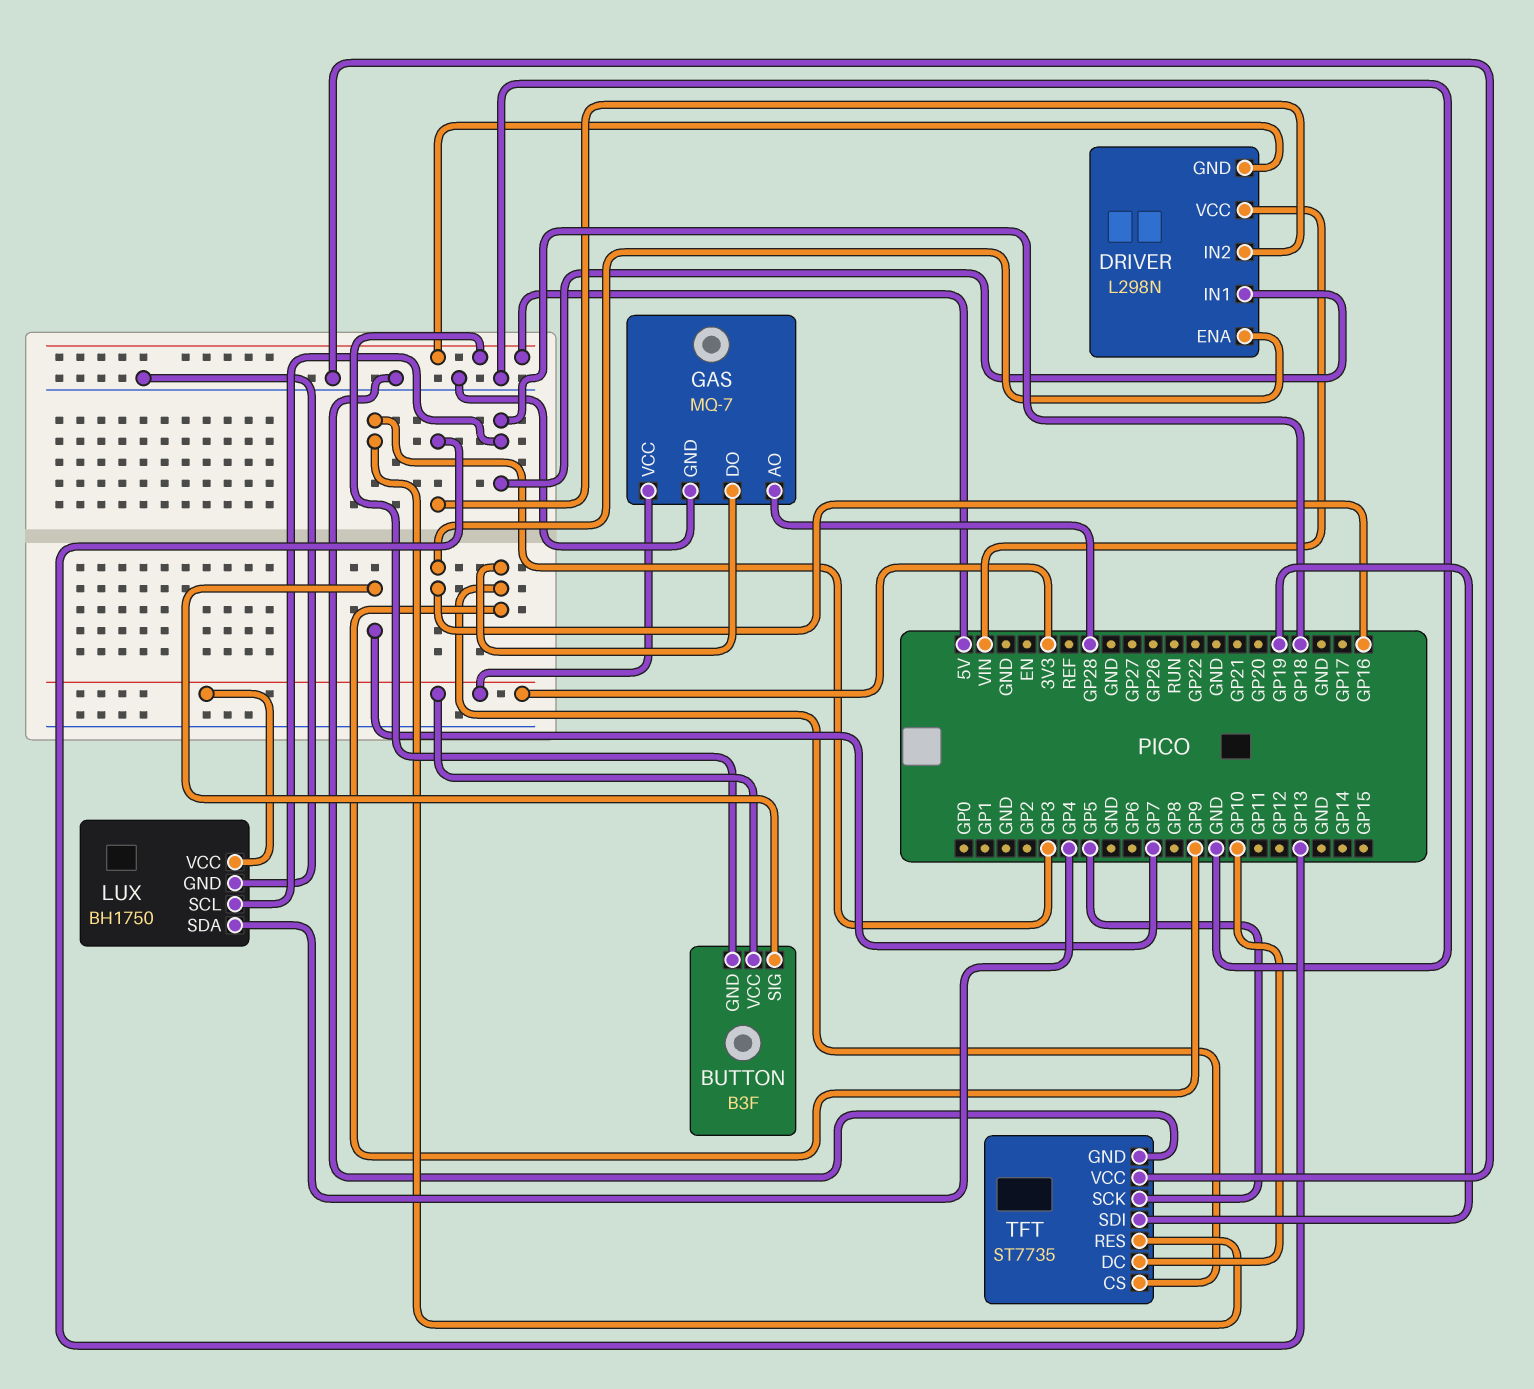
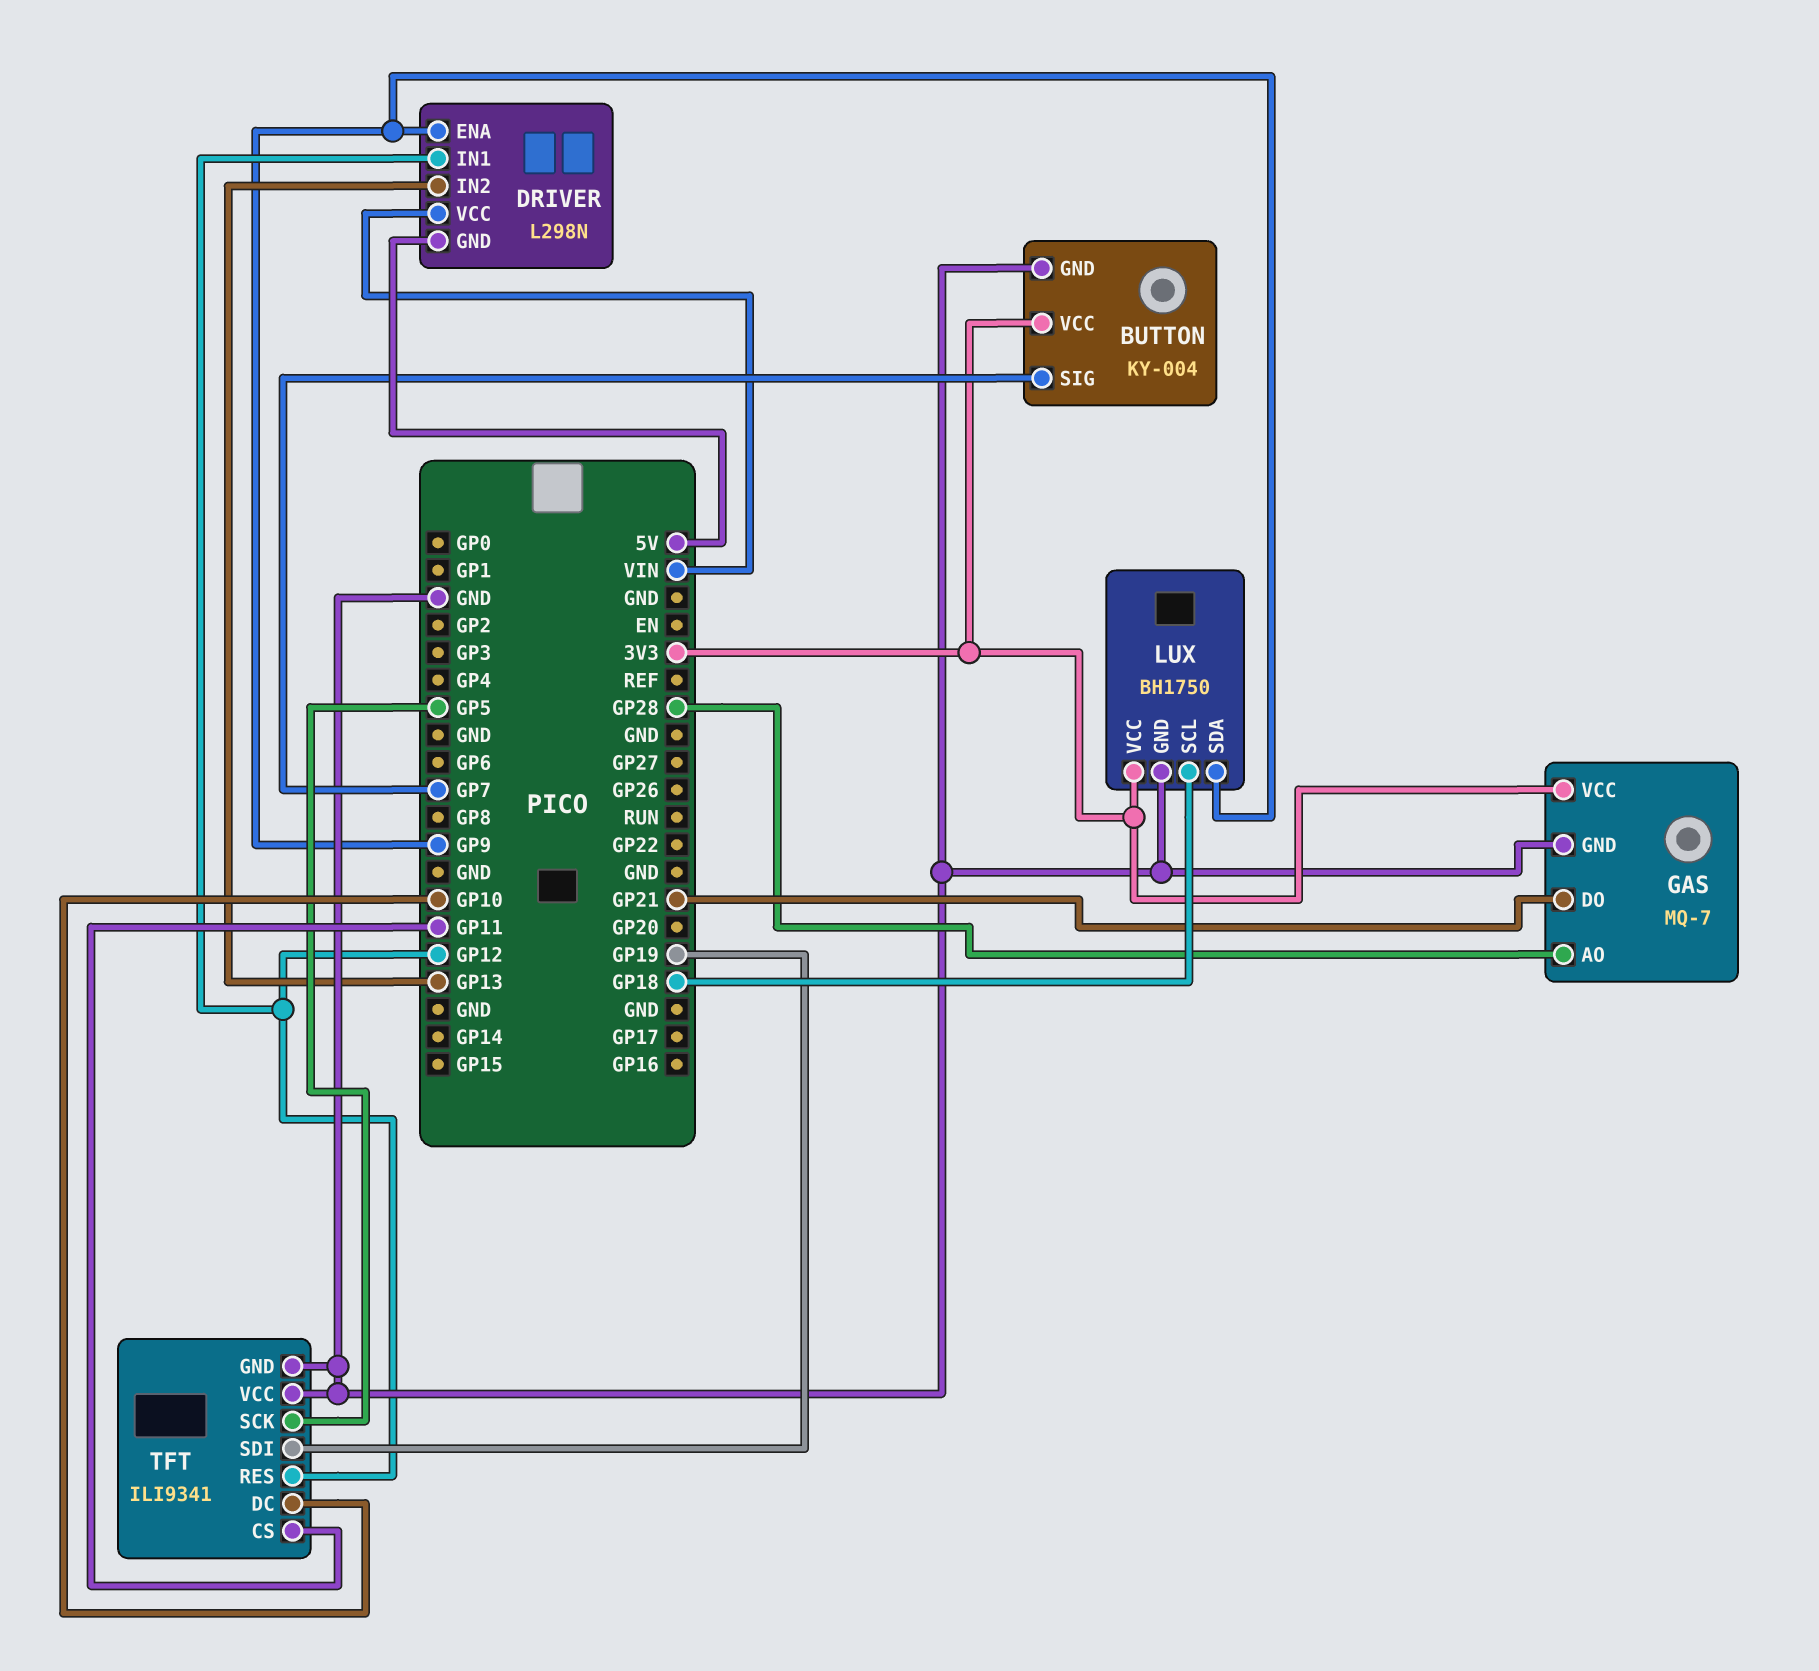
BUTTON: B3F -> KY-004
BUTTON pin GND: 5V -> GND
DRIVER pin ENA: GP16 -> GP9
DRIVER pin IN1: GP18 -> GP12
GAS pin DO: GP9 -> GP21
LUX pin SDA: GP4 -> GP9
TFT: ST7735 -> ILI9341
TFT pin CS: GP9 -> GP11
TFT pin RES: GP3 -> GP12

